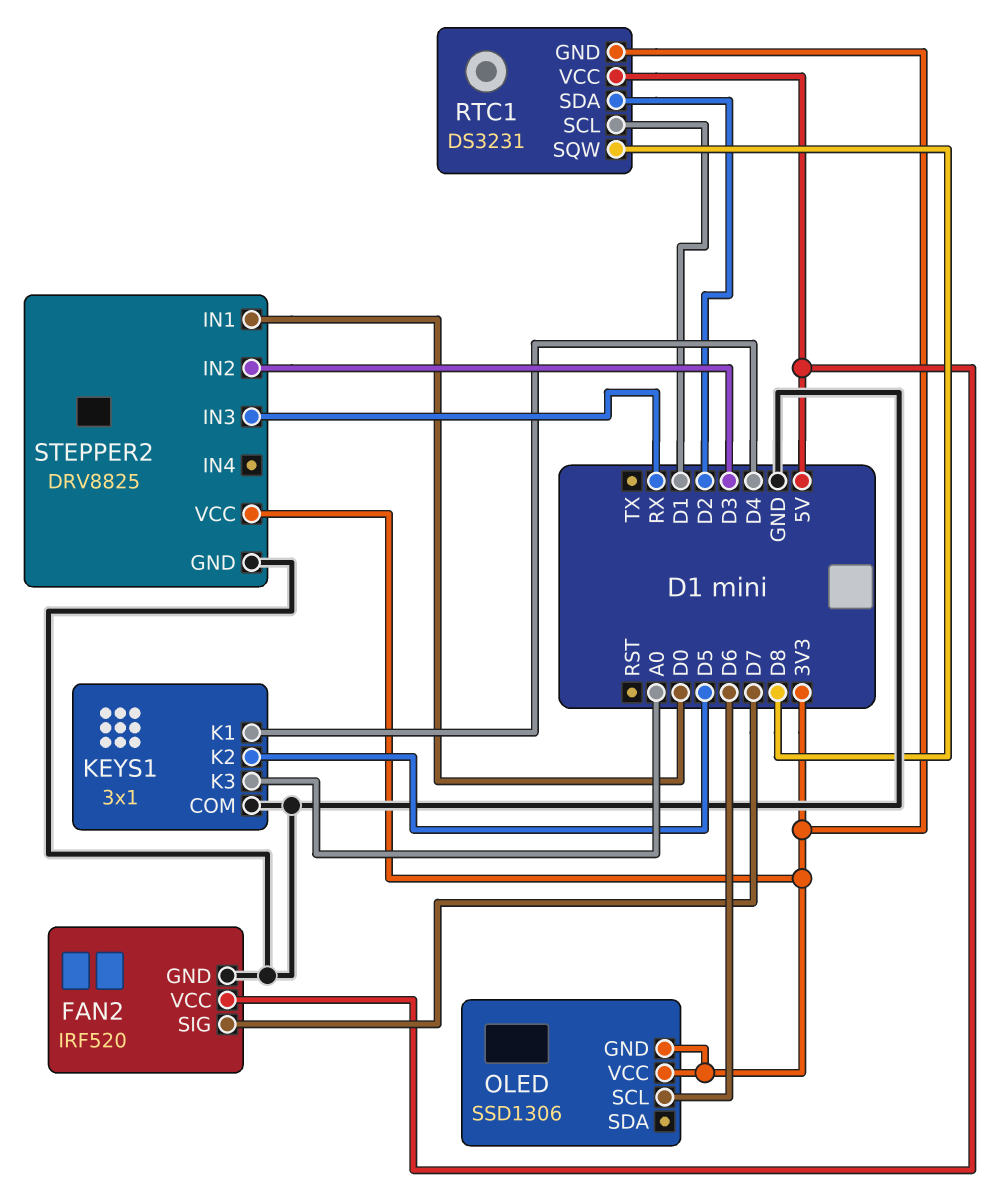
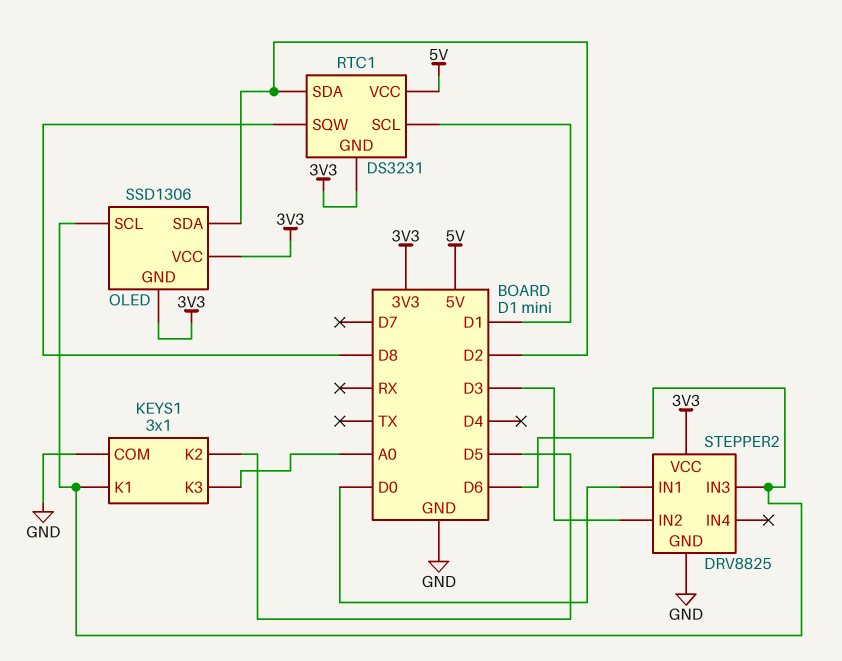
FAN2: IRF520 -> none
FAN2 pin GND: GND -> none
FAN2 pin SIG: D7 -> none
FAN2 pin VCC: 5V -> none
KEYS1 pin K1: D4 -> D6
OLED pin SDA: none -> D2
STEPPER2 pin IN3: RX -> D6

